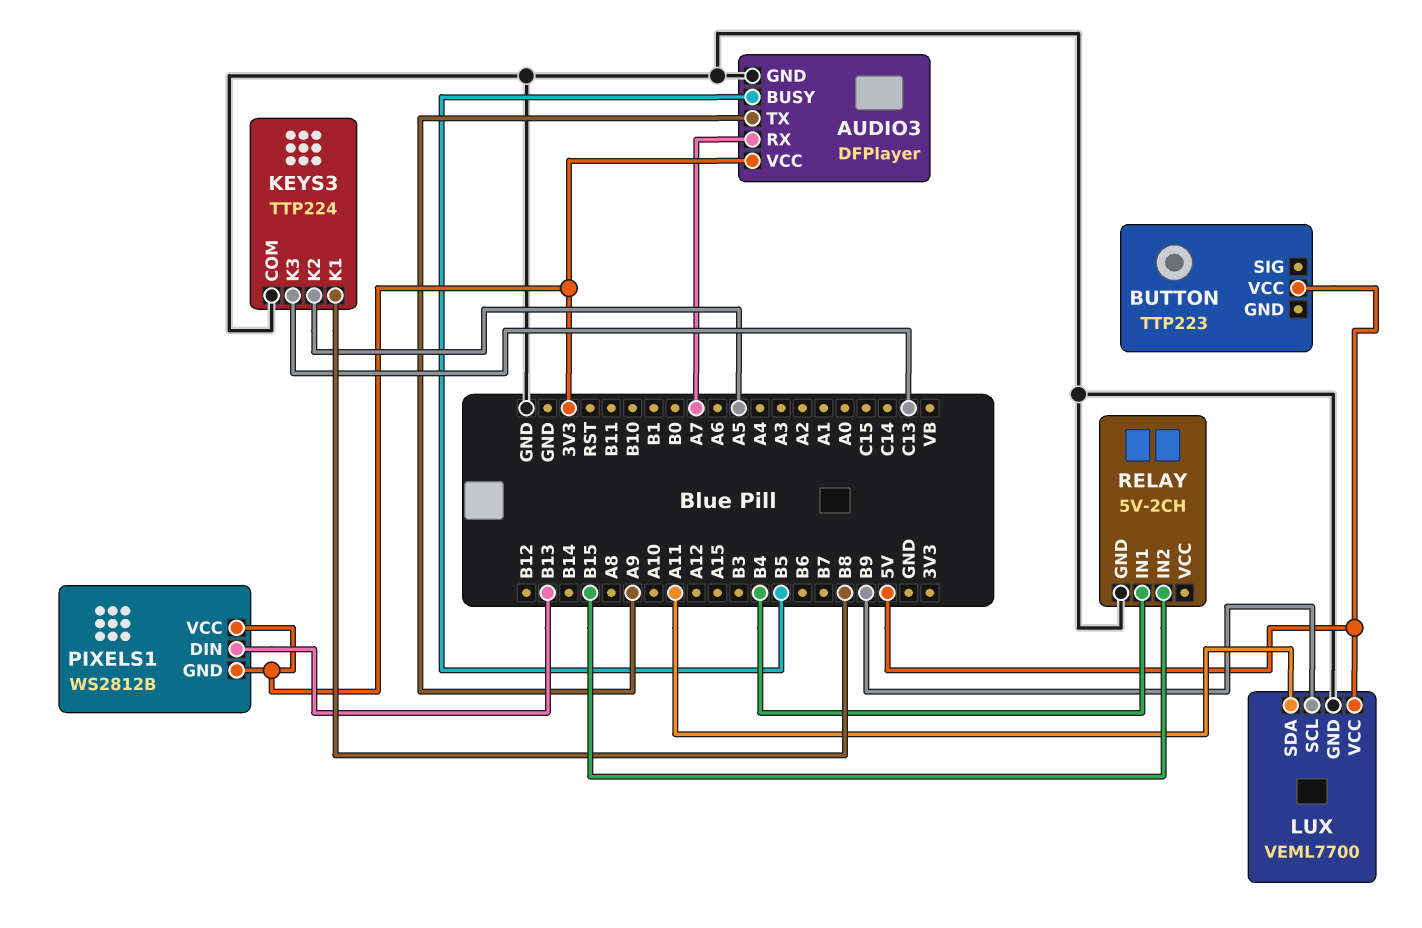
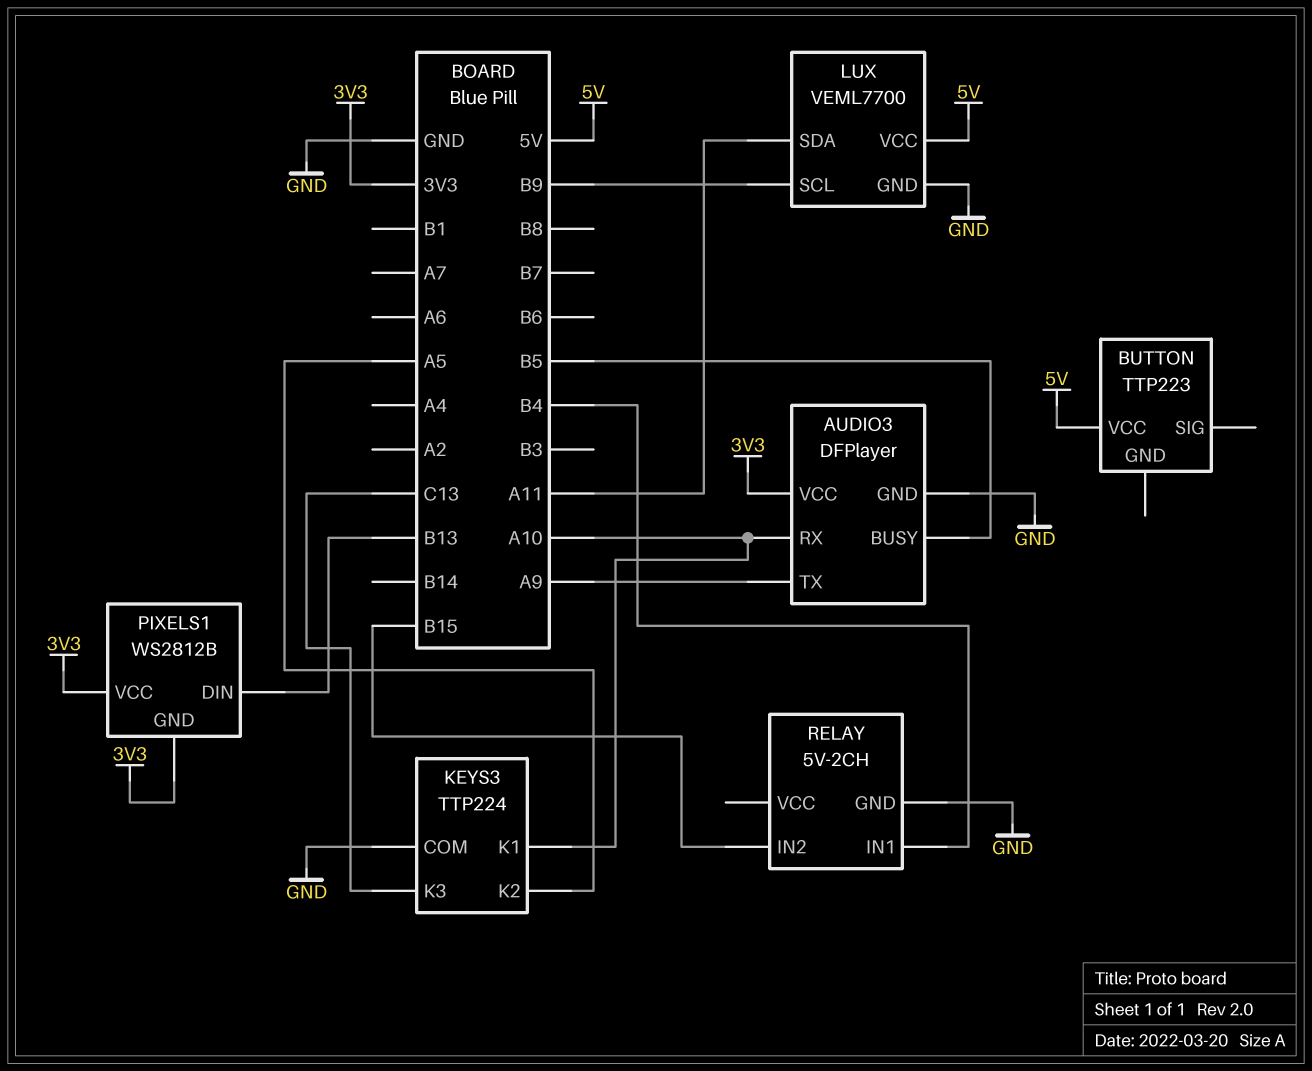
AUDIO3 pin RX: A7 -> A10
KEYS3 pin K1: B8 -> A10

